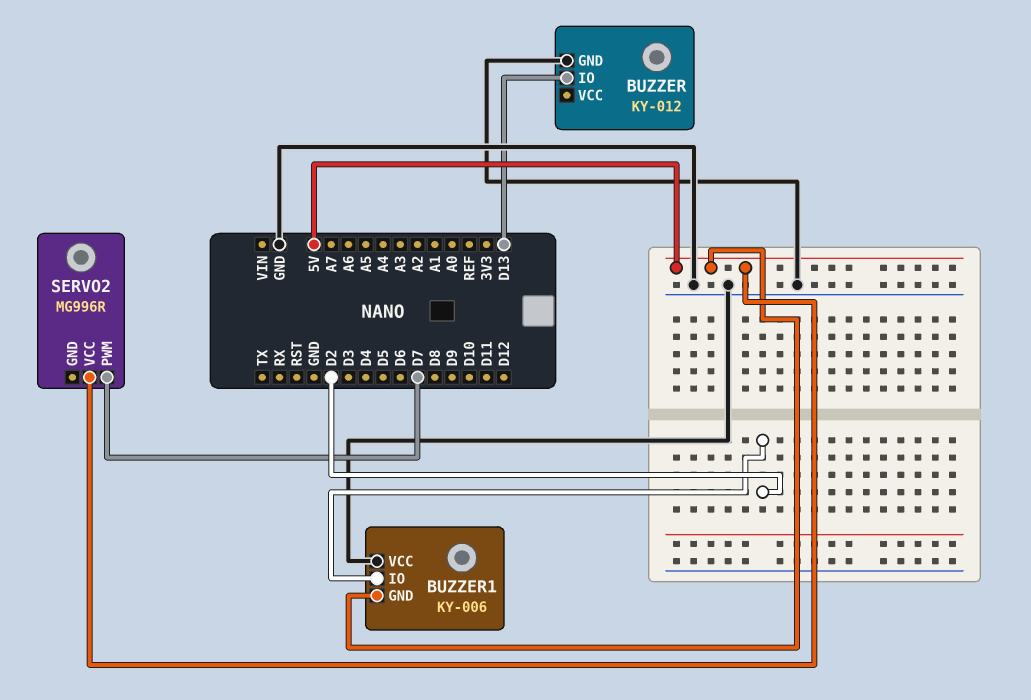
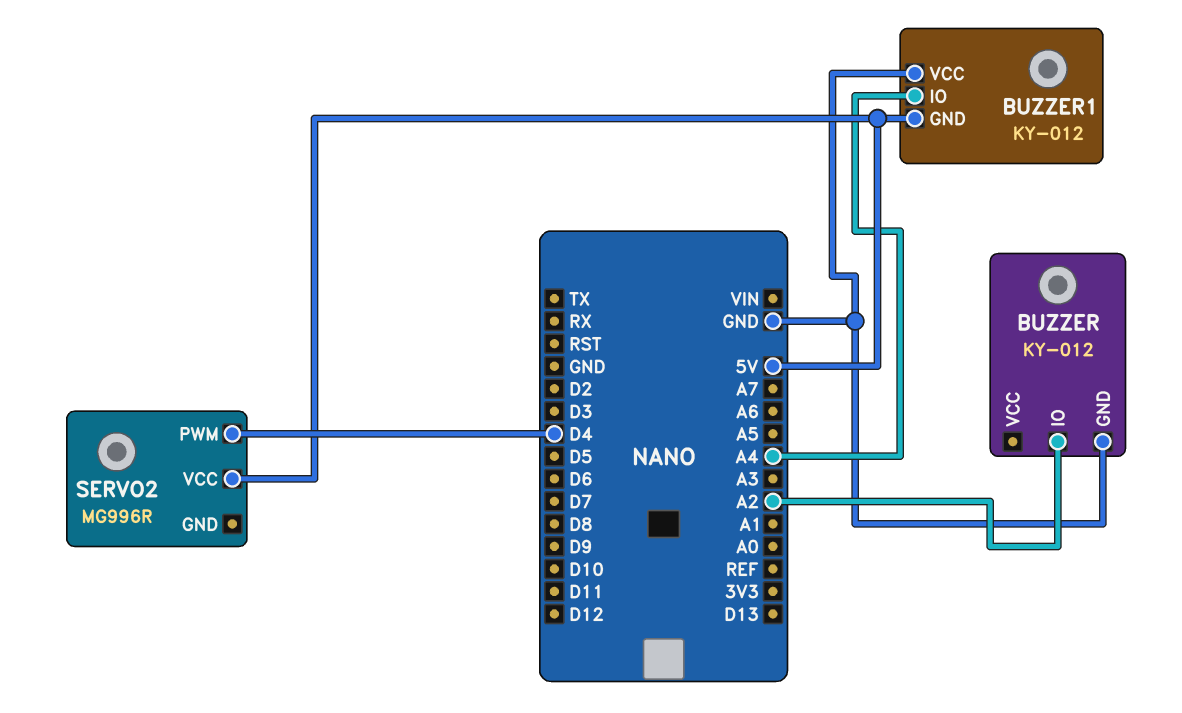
BUZZER pin IO: D13 -> A2
BUZZER1: KY-006 -> KY-012
BUZZER1 pin IO: D2 -> A4
SERVO2 pin PWM: D7 -> D4

